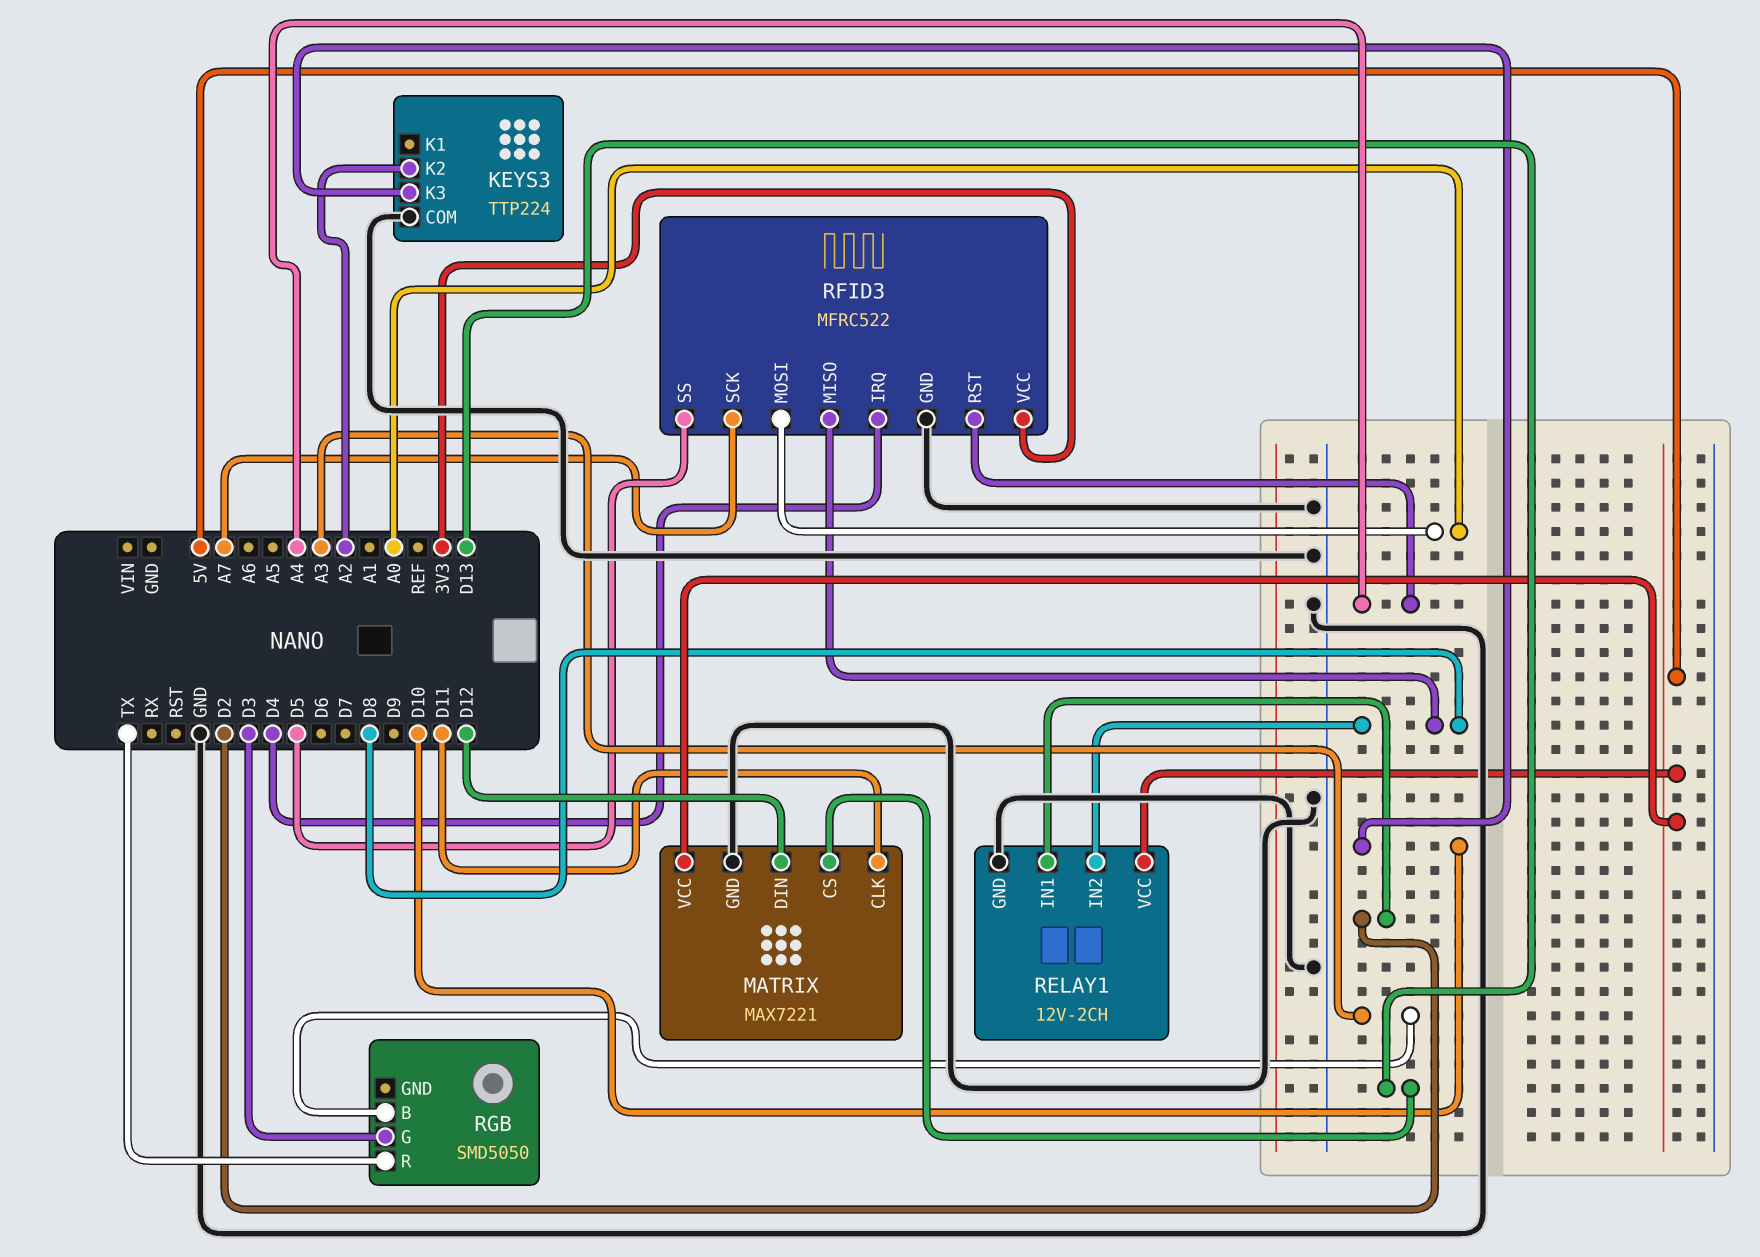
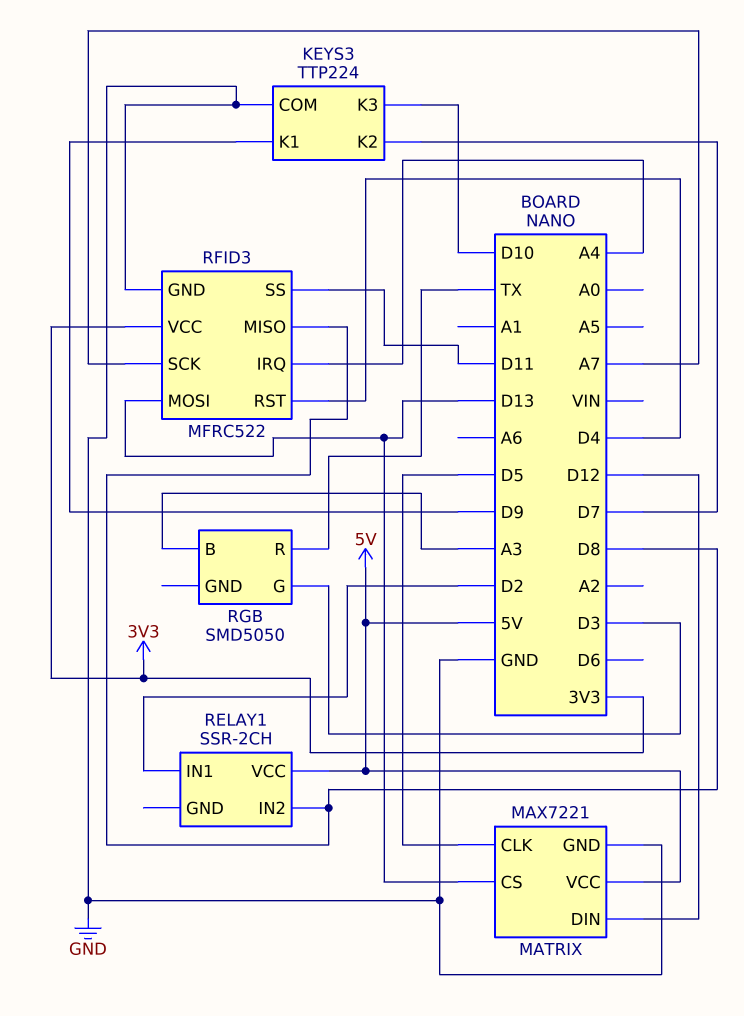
KEYS3 pin K1: none -> D9
KEYS3 pin K2: A2 -> D7
MATRIX pin CLK: D11 -> D5
RELAY1: 12V-2CH -> SSR-2CH
RELAY1 pin GND: GND -> none
RFID3 pin IRQ: D4 -> A4
RFID3 pin MOSI: A0 -> D13
RFID3 pin RST: A4 -> D4
RFID3 pin SS: D5 -> D11

